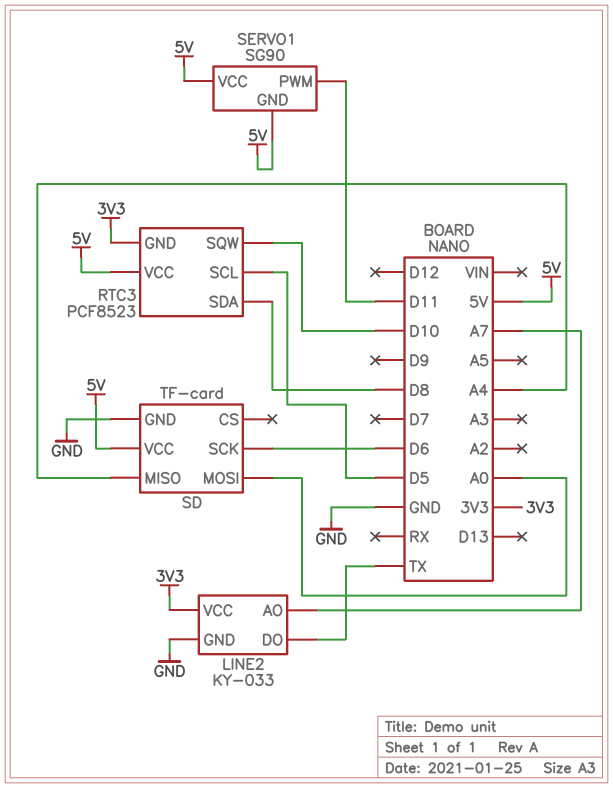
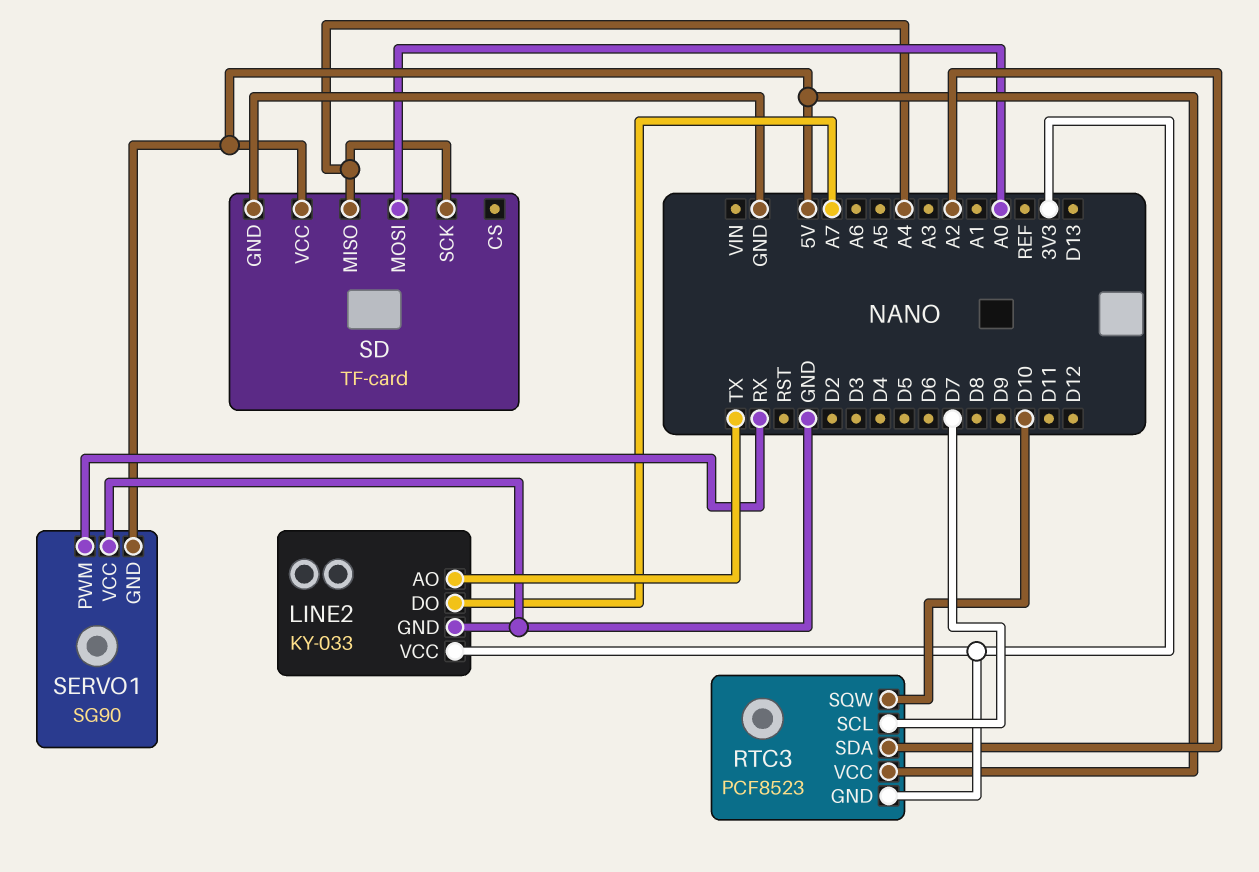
LINE2 pin AO: A7 -> TX
LINE2 pin DO: TX -> A7
RTC3 pin SCL: D5 -> D7
RTC3 pin SDA: D8 -> A2
SD pin SCK: D6 -> A4
SERVO1 pin PWM: D11 -> RX
SERVO1 pin VCC: 5V -> GND

